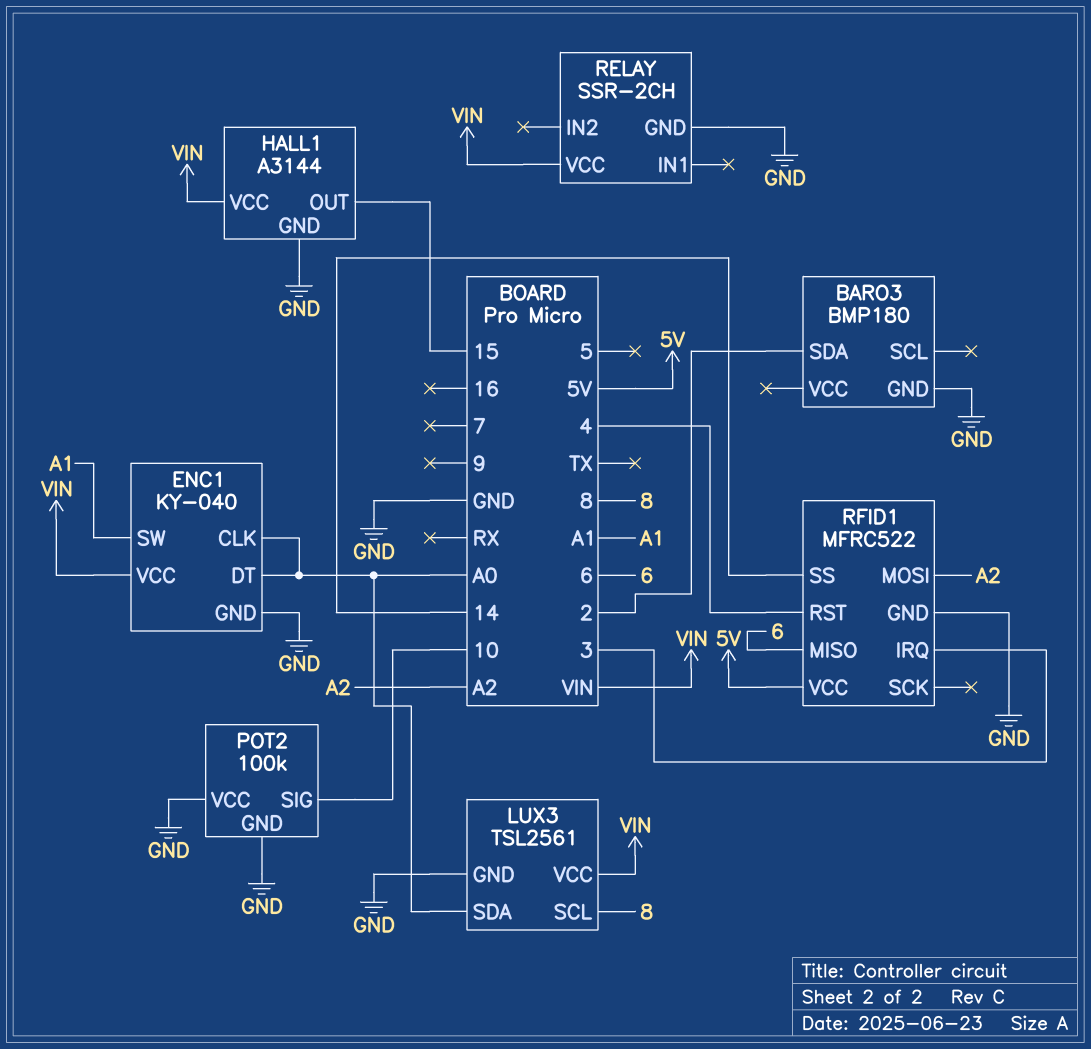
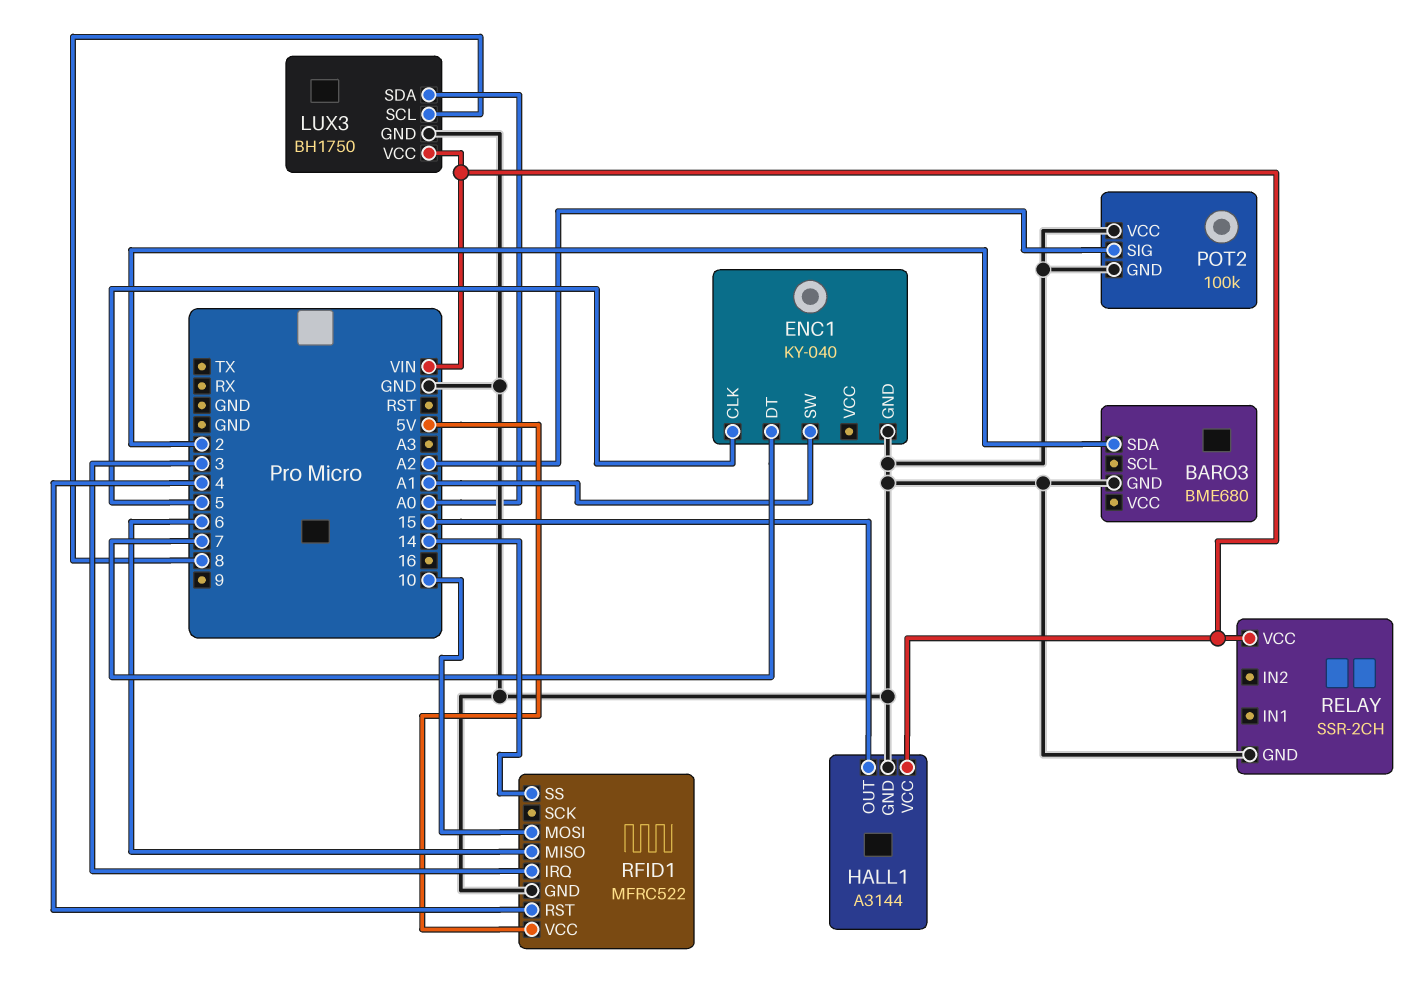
BARO3: BMP180 -> BME680
ENC1 pin CLK: A0 -> 5
ENC1 pin DT: A0 -> 7
ENC1 pin VCC: VIN -> none
LUX3: TSL2561 -> BH1750
POT2 pin SIG: 10 -> A2
RFID1 pin MOSI: A2 -> 10

